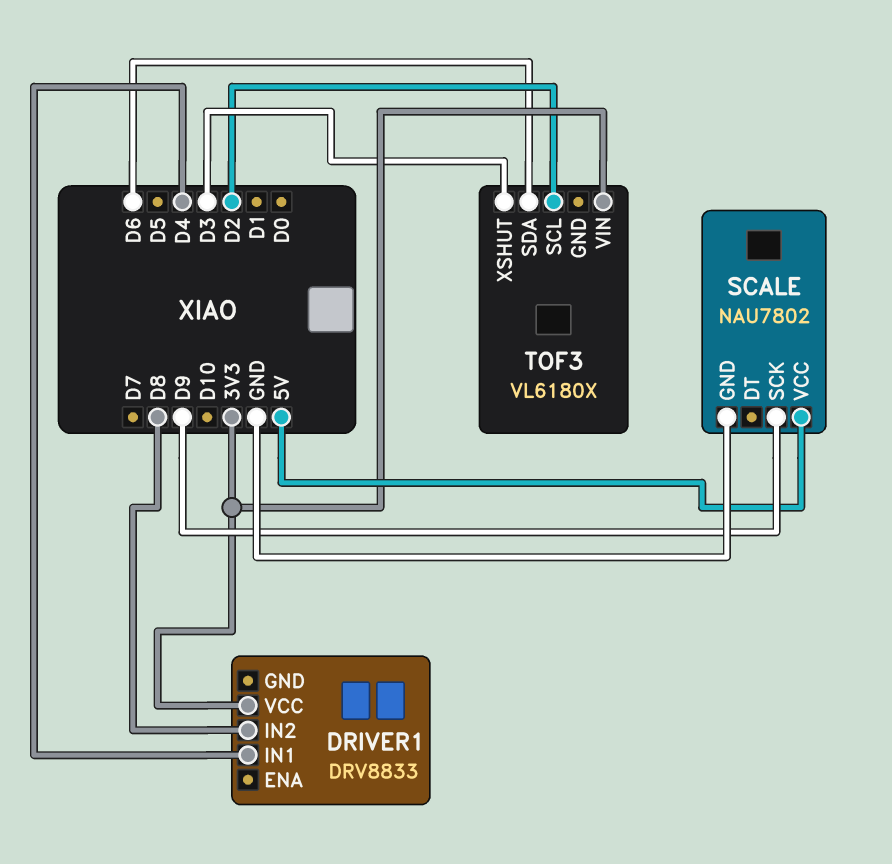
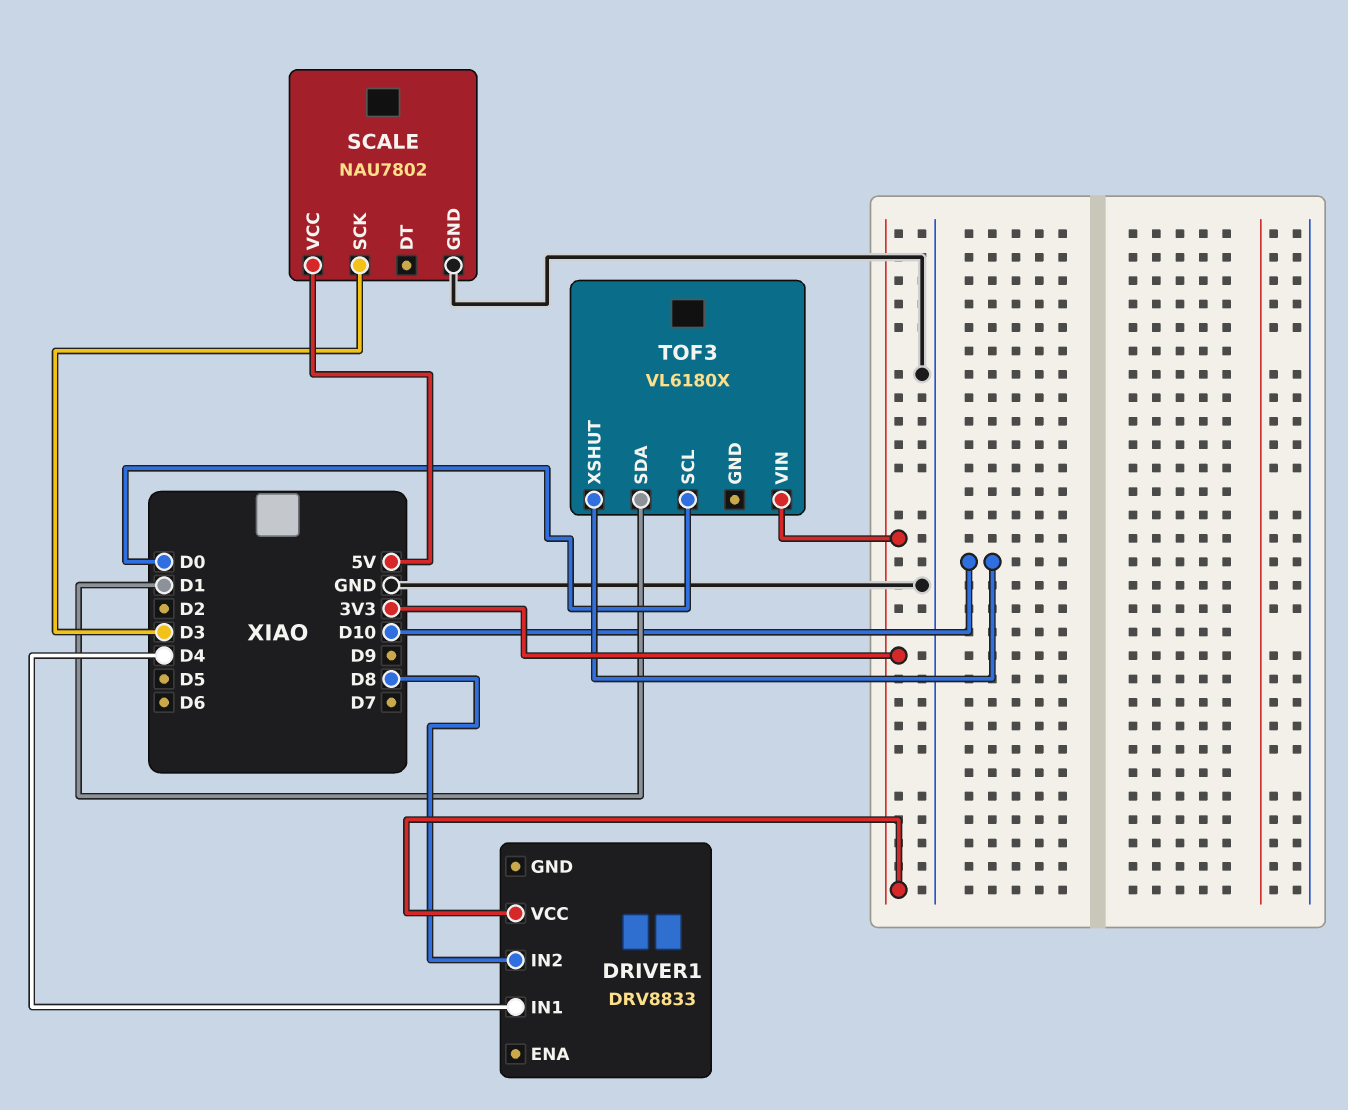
SCALE pin SCK: D9 -> D3
TOF3 pin SCL: D2 -> D0
TOF3 pin SDA: D6 -> D1
TOF3 pin XSHUT: D3 -> D10

